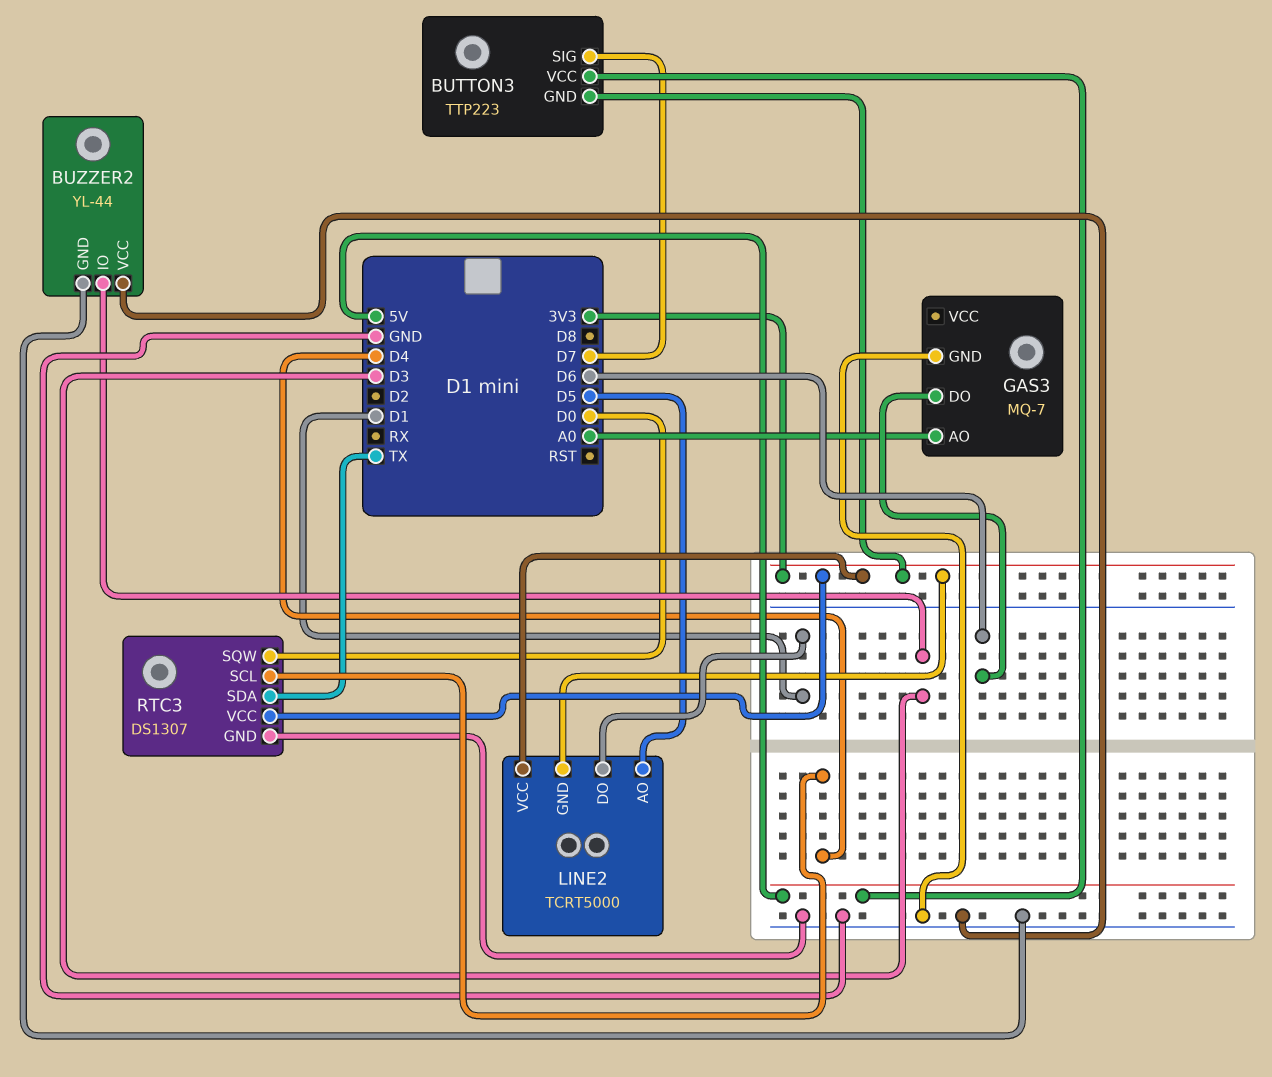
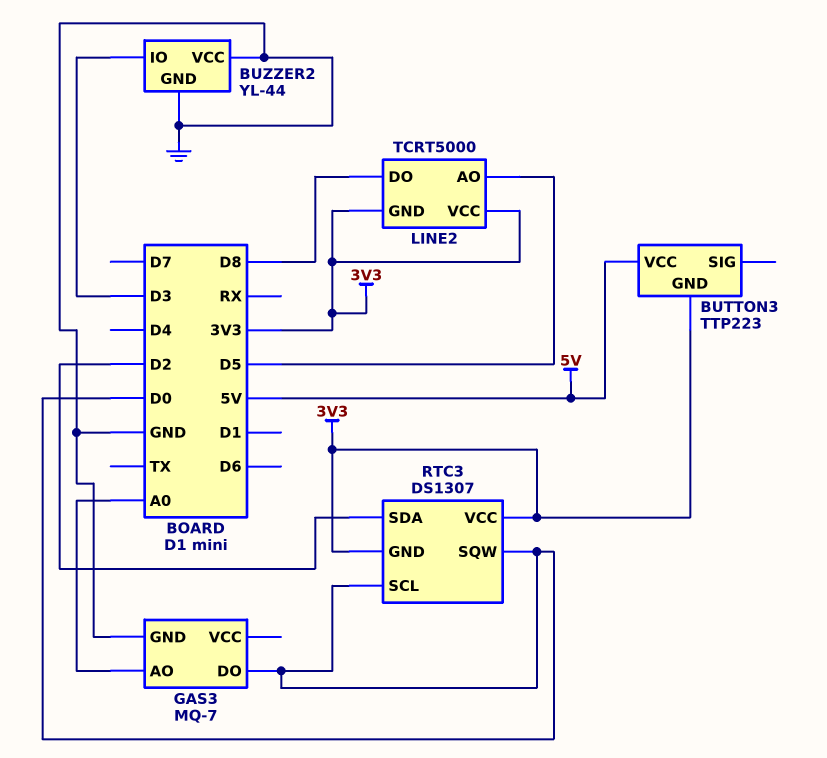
BUTTON3 pin SIG: D7 -> none
GAS3 pin DO: D6 -> D0
LINE2 pin DO: D1 -> D8
RTC3 pin GND: GND -> 3V3
RTC3 pin SCL: D4 -> D0
RTC3 pin SDA: TX -> D2

